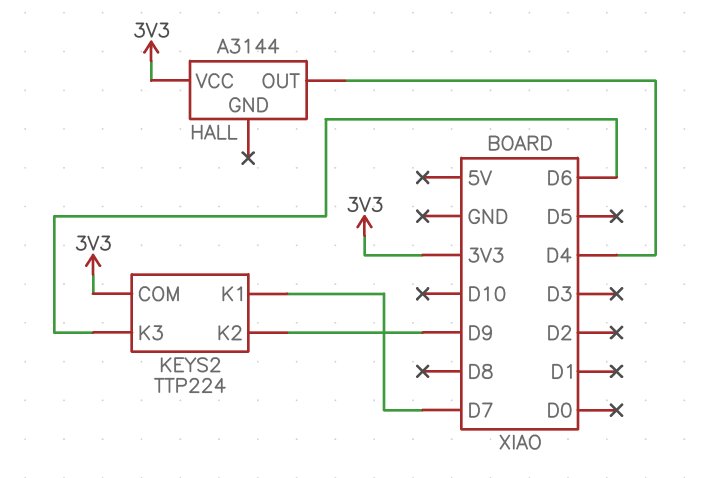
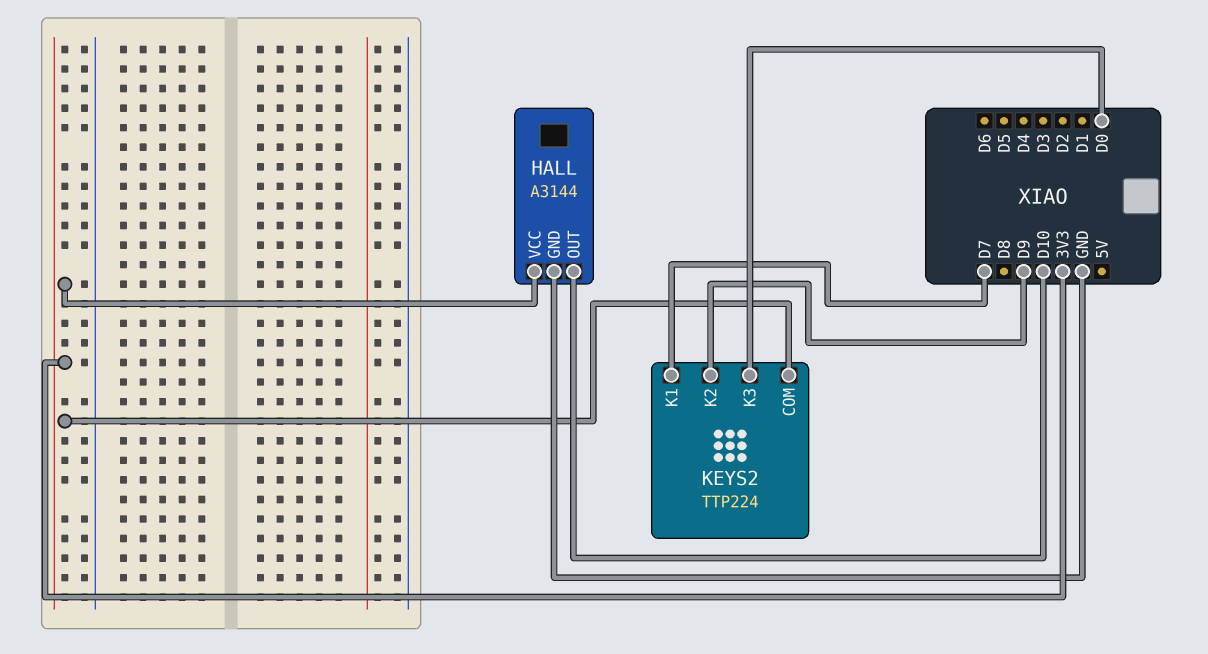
HALL pin GND: none -> GND
HALL pin OUT: D4 -> D10
KEYS2 pin K3: D6 -> D0

